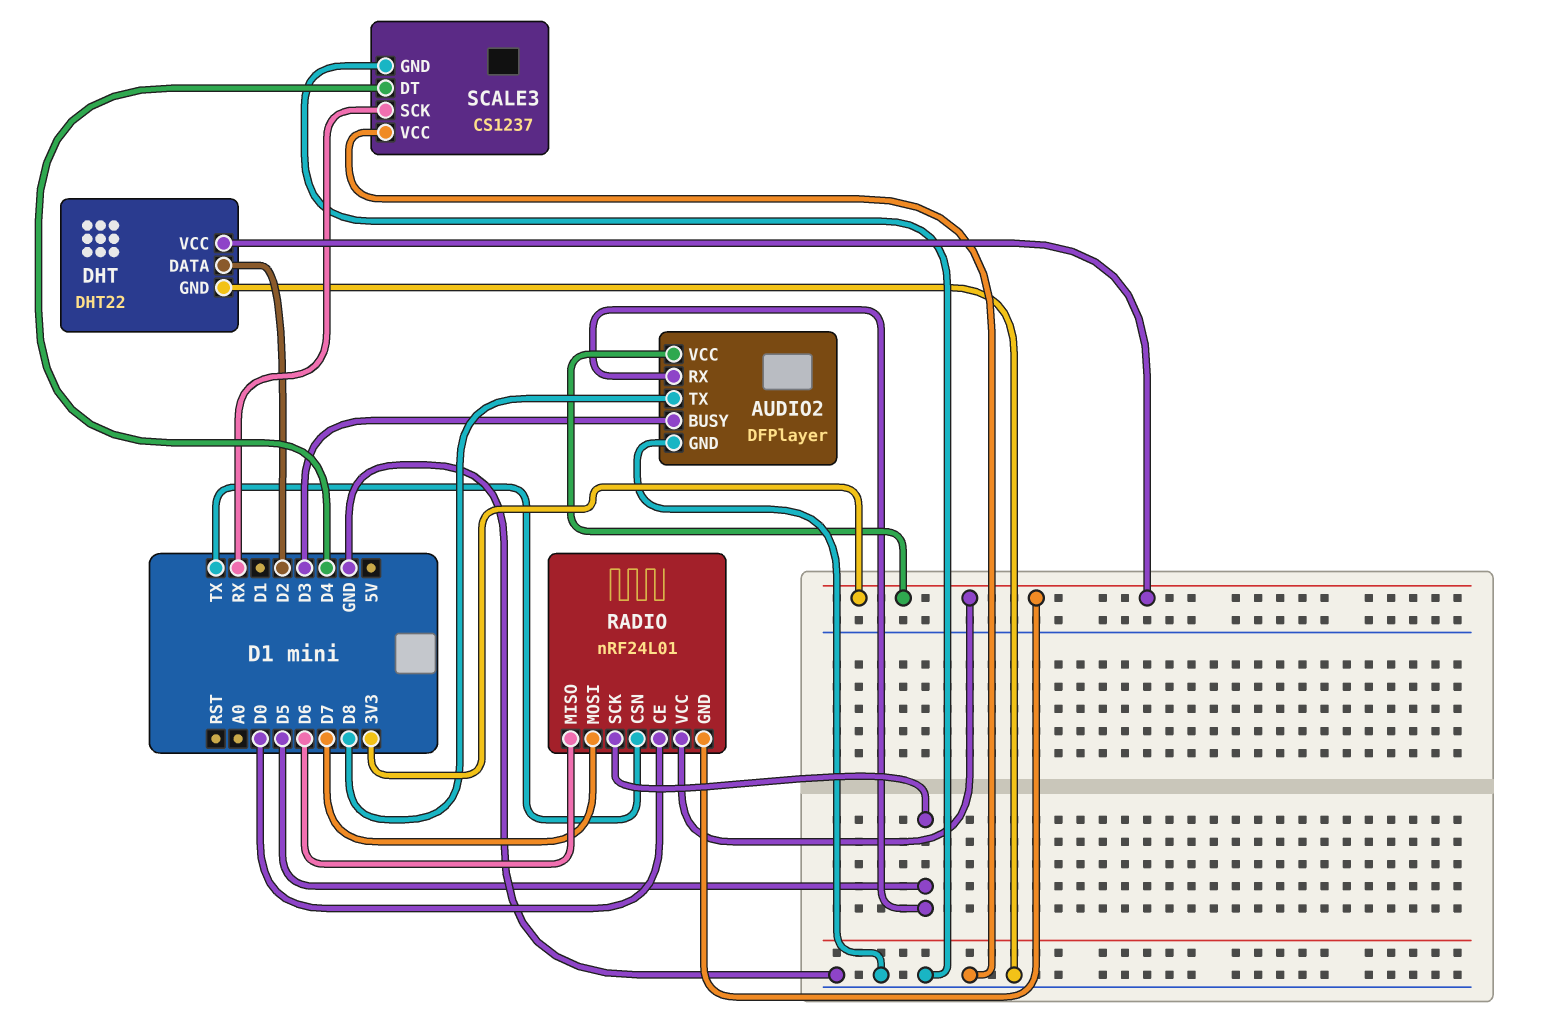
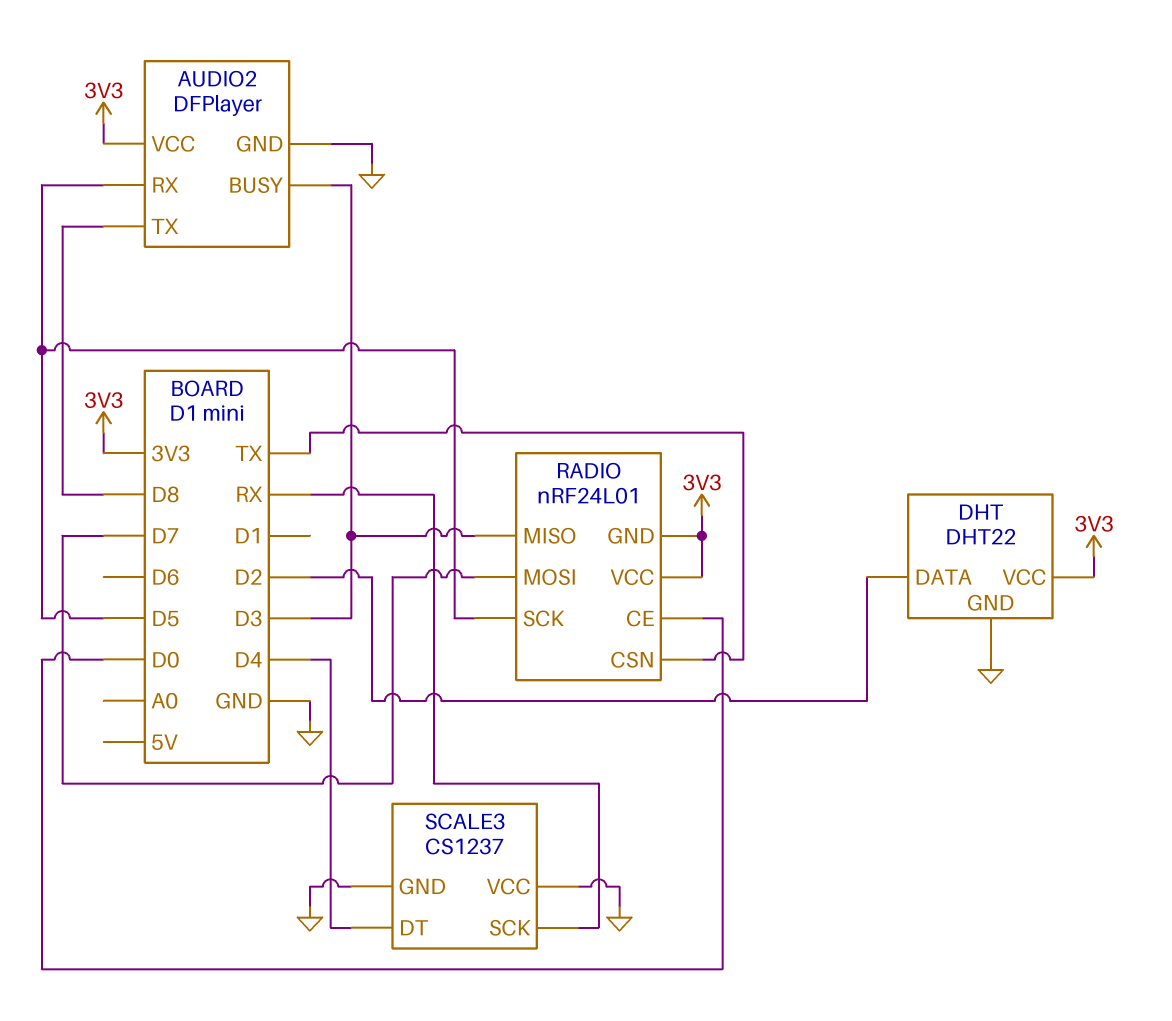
RADIO pin MISO: D6 -> D3

